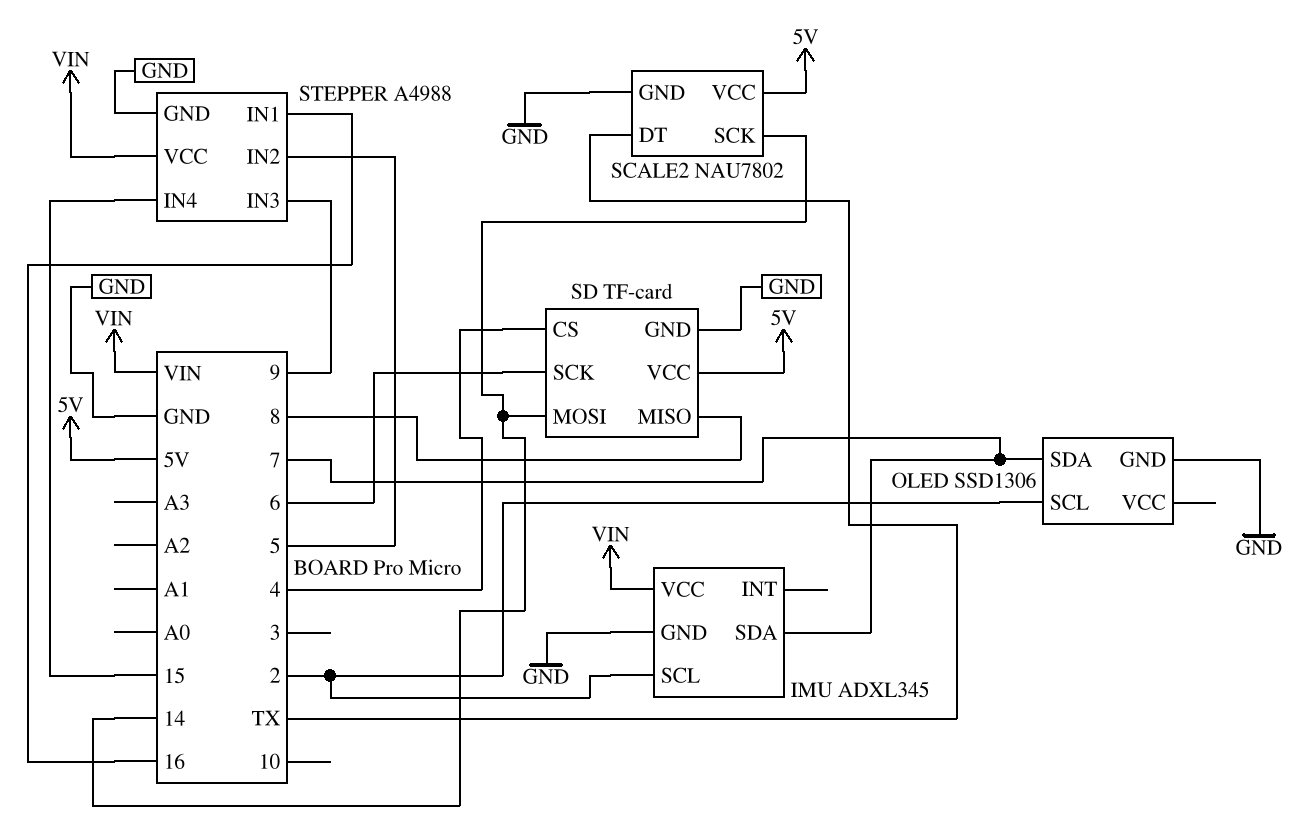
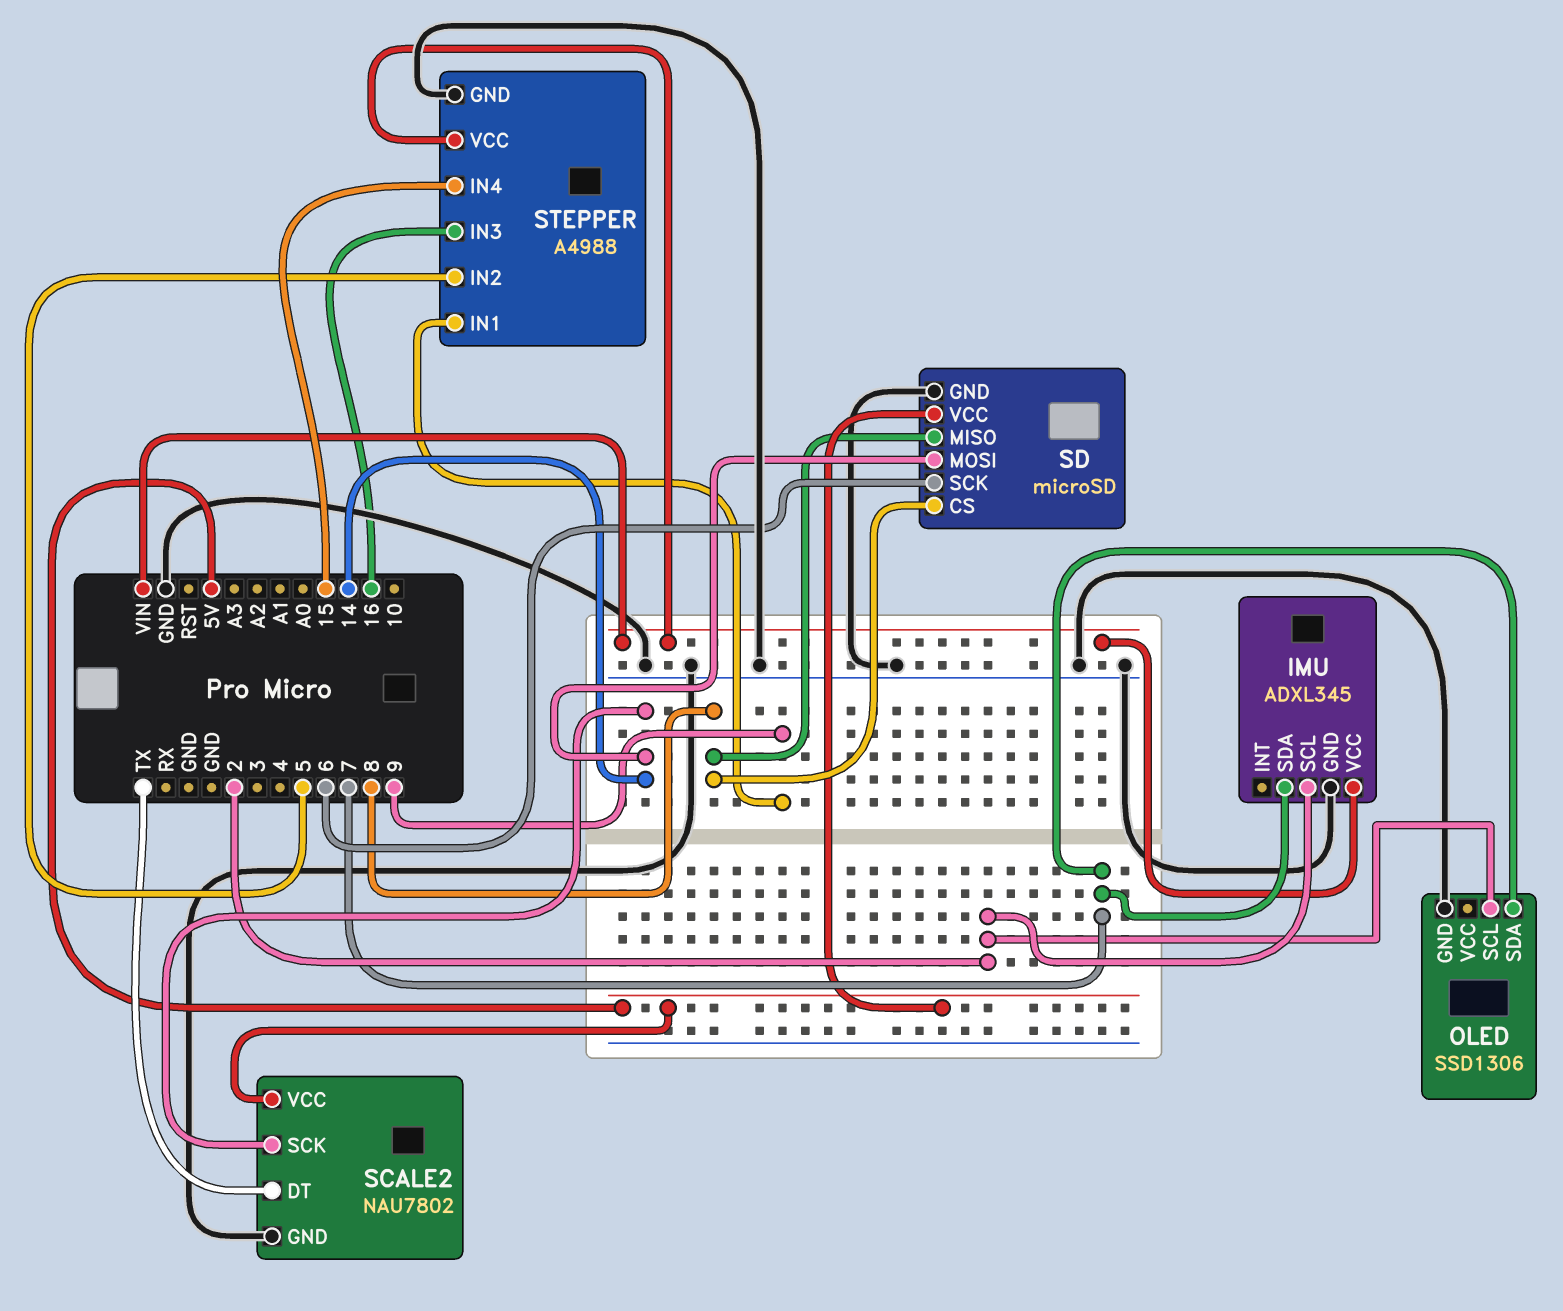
SD: TF-card -> microSD
SD pin CS: 4 -> 8
STEPPER pin IN1: 16 -> 9
STEPPER pin IN3: 9 -> 16

